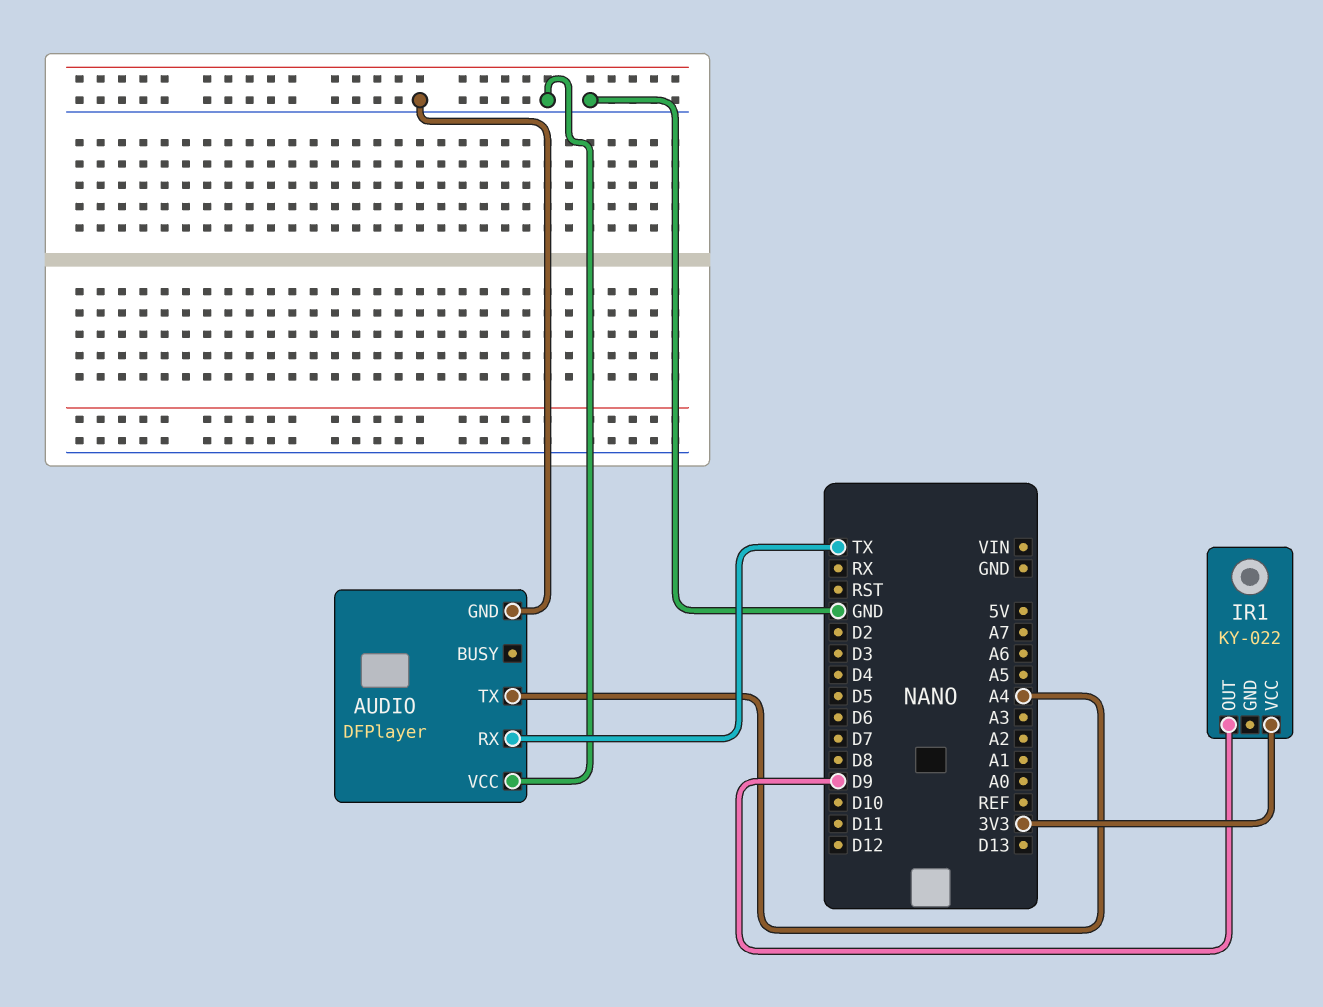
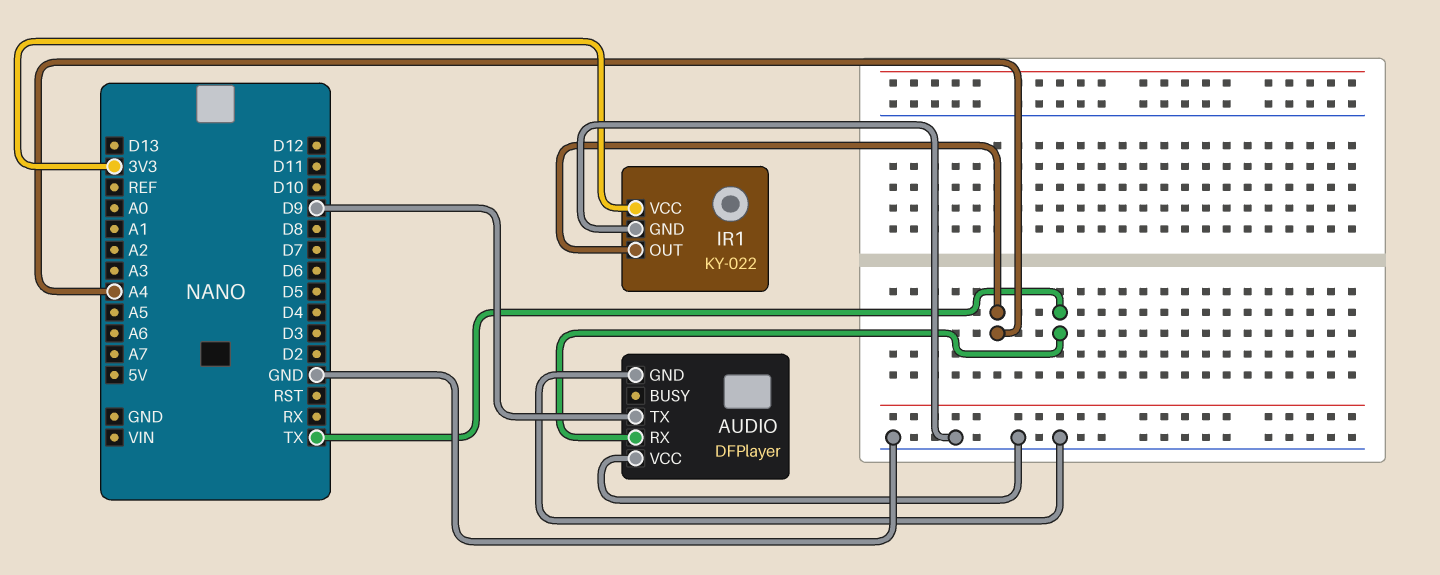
AUDIO pin TX: A4 -> D9
IR1 pin GND: none -> GND
IR1 pin OUT: D9 -> A4

